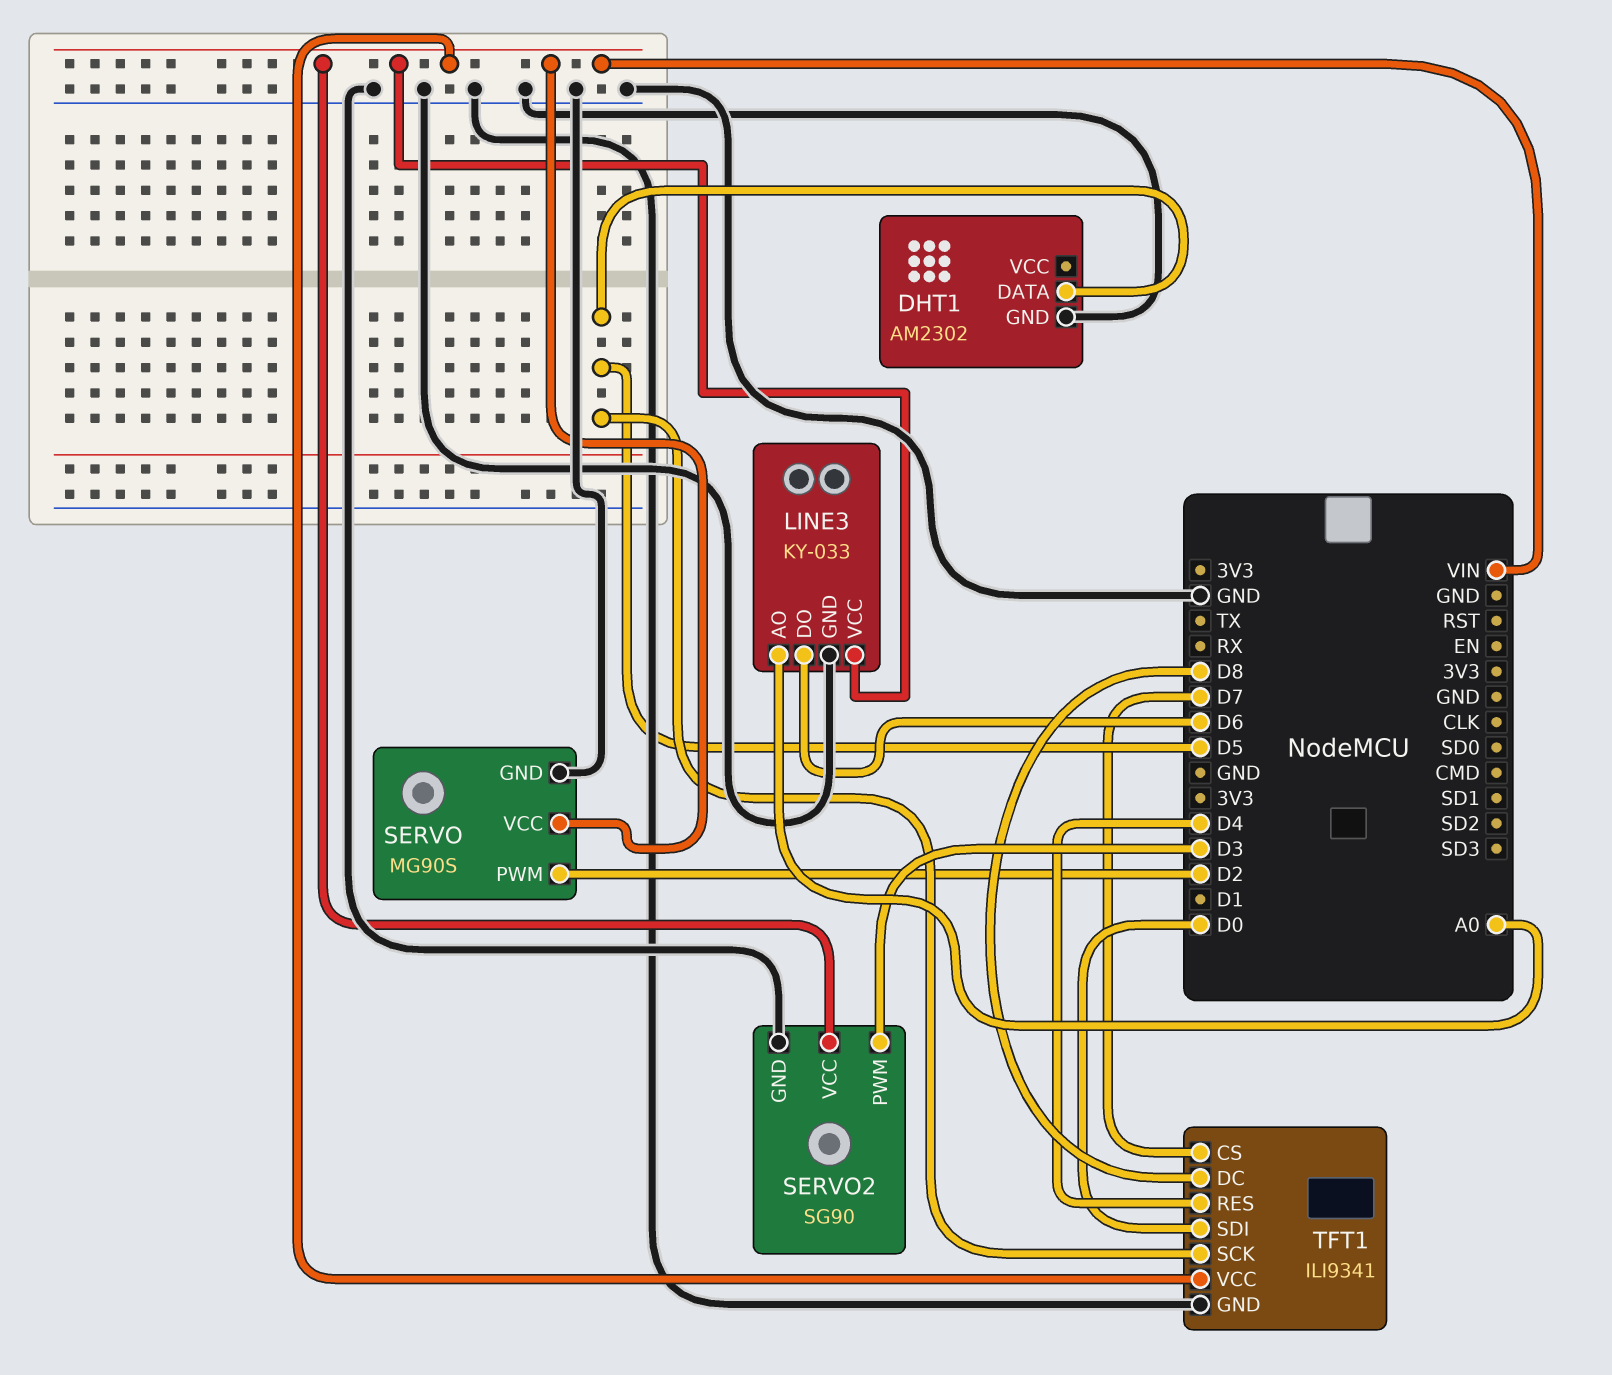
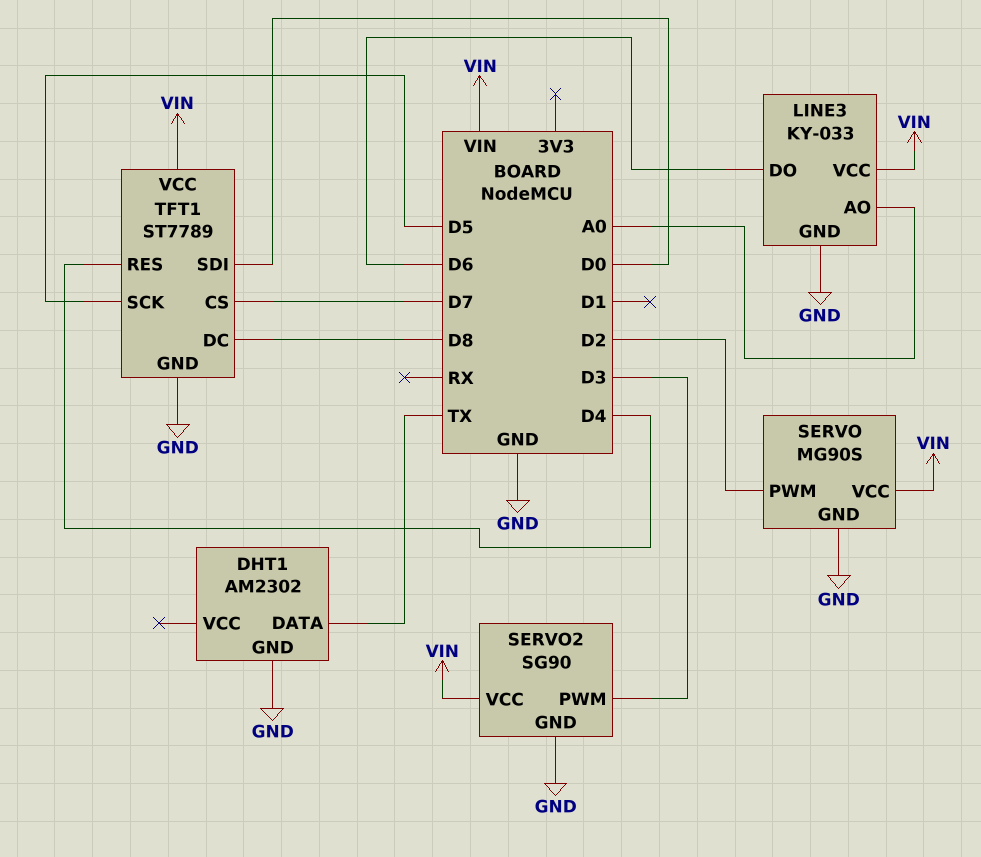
DHT1 pin DATA: D5 -> TX
TFT1: ILI9341 -> ST7789

